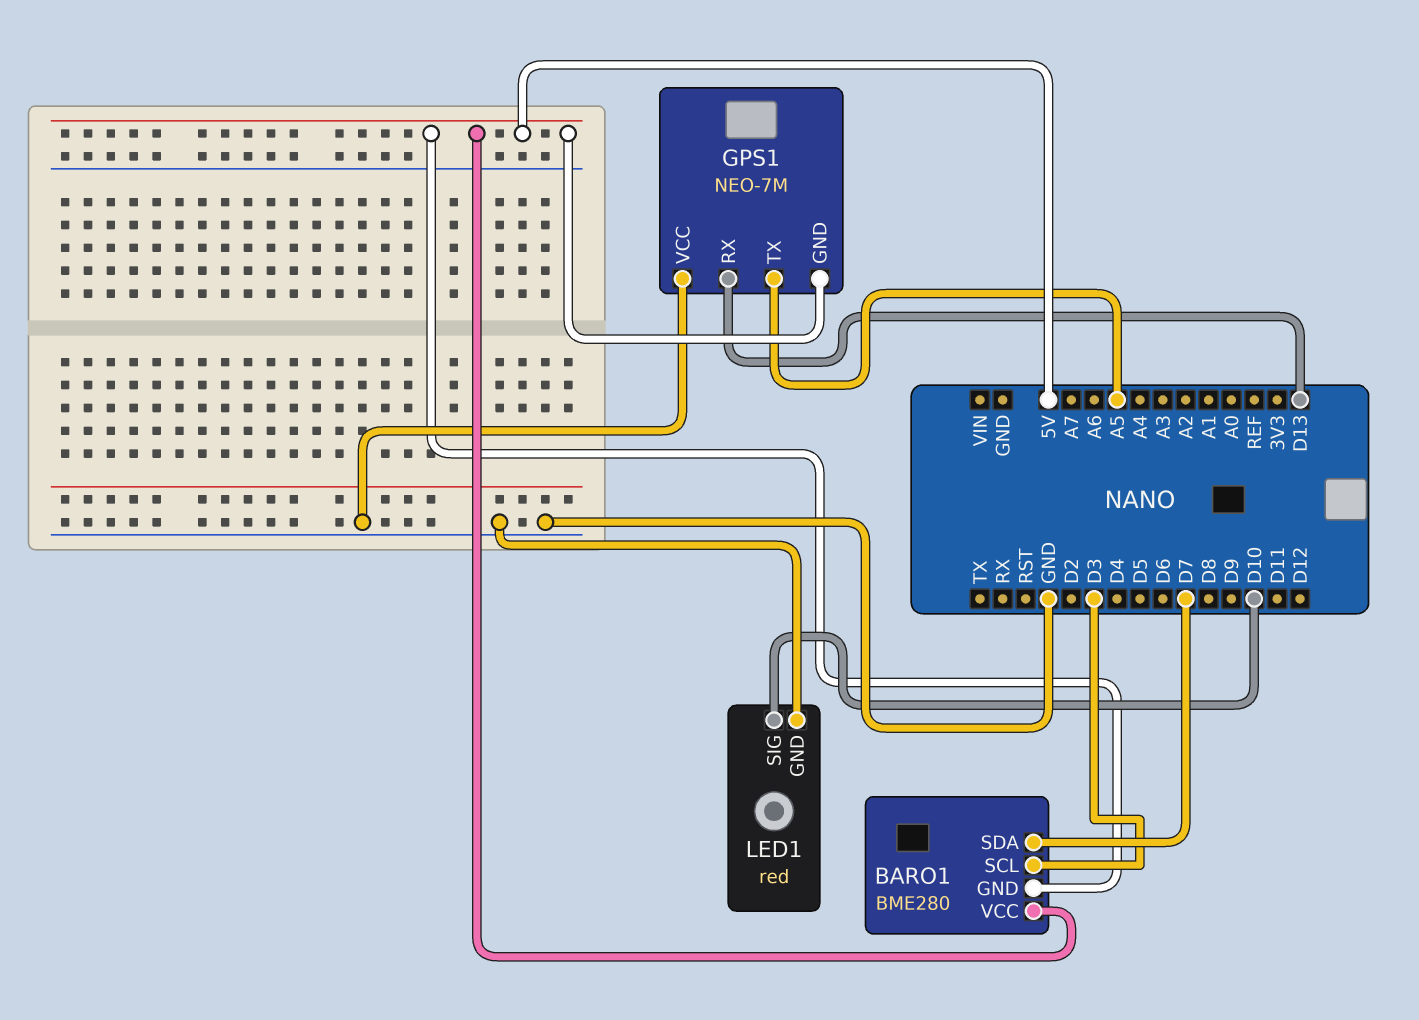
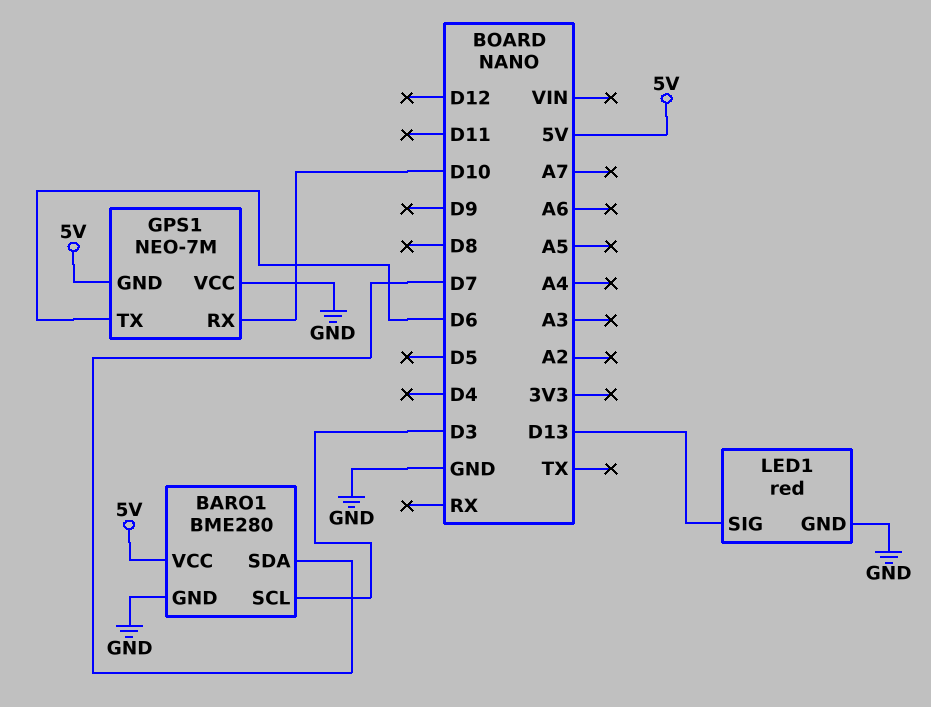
BARO1 pin GND: 5V -> GND
GPS1 pin RX: D13 -> D10
GPS1 pin TX: A5 -> D6
LED1 pin SIG: D10 -> D13

